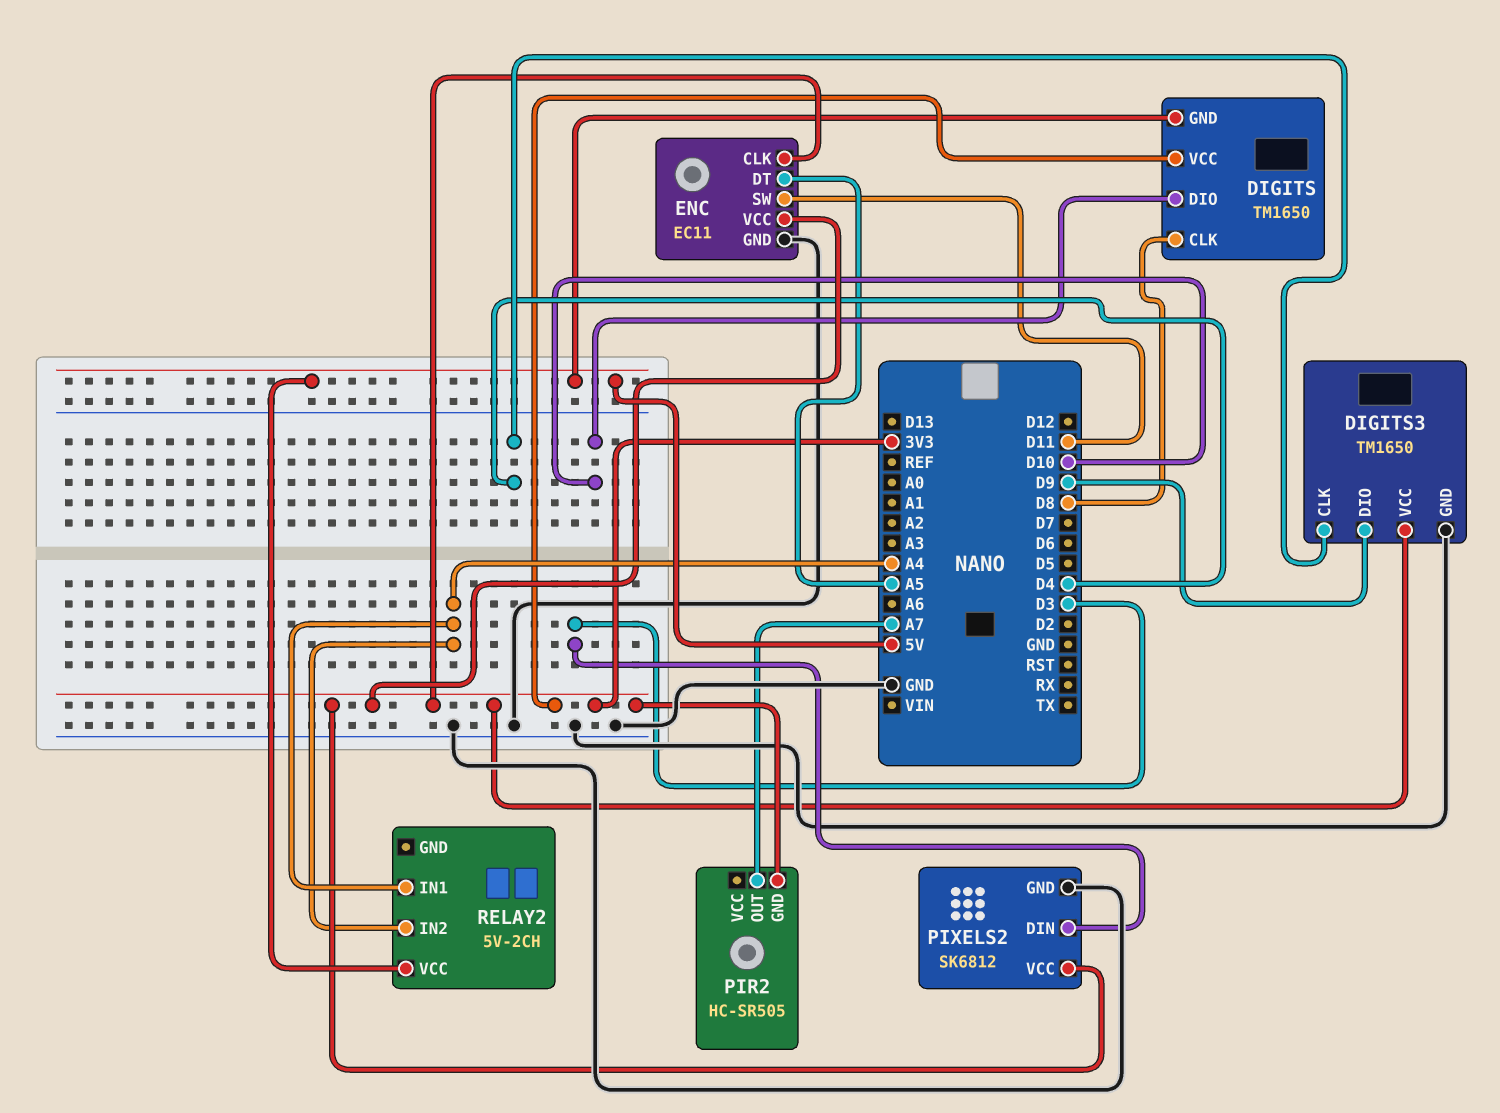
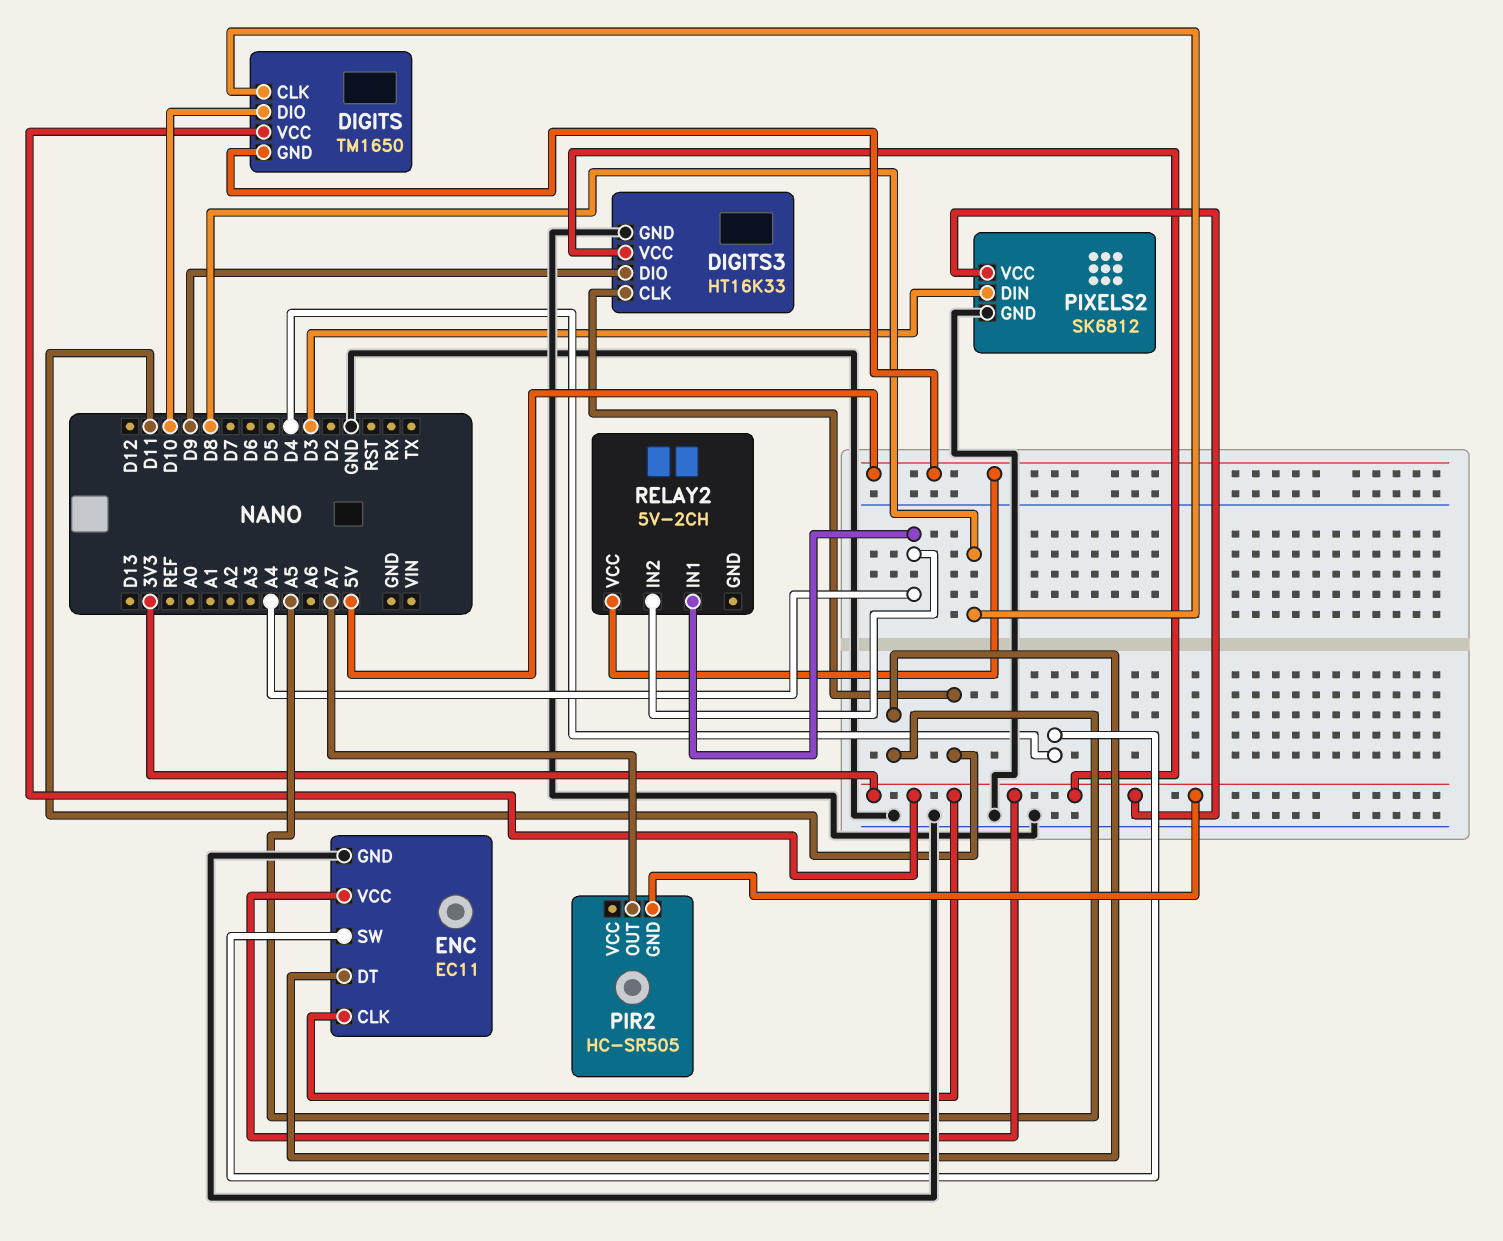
DIGITS3: TM1650 -> HT16K33
DIGITS3 pin CLK: D4 -> D11
ENC pin SW: D11 -> D4

